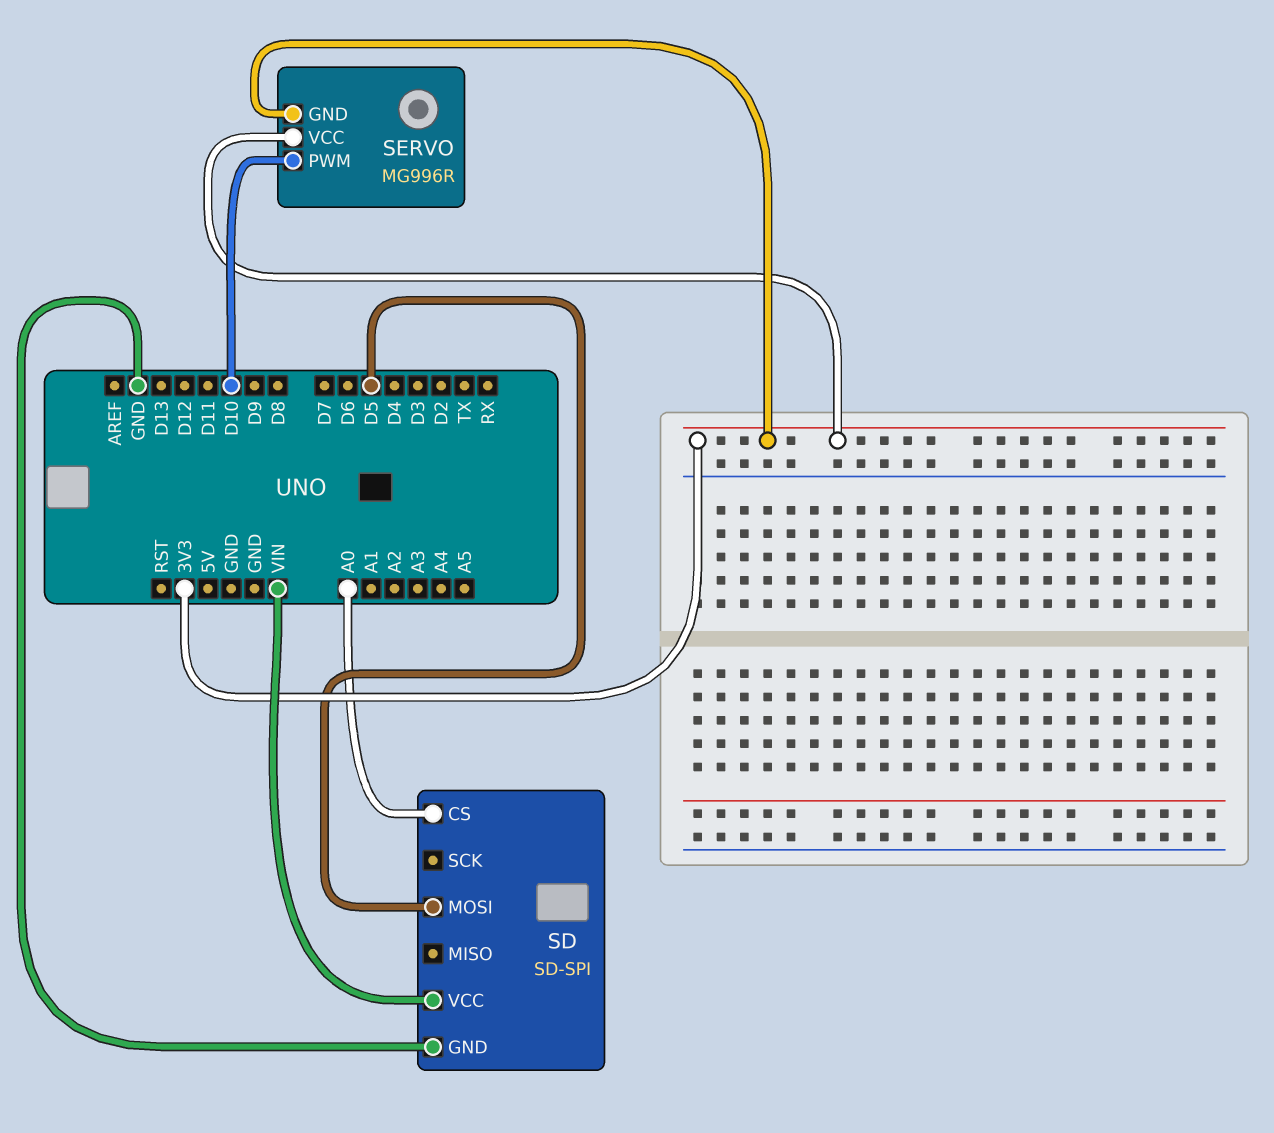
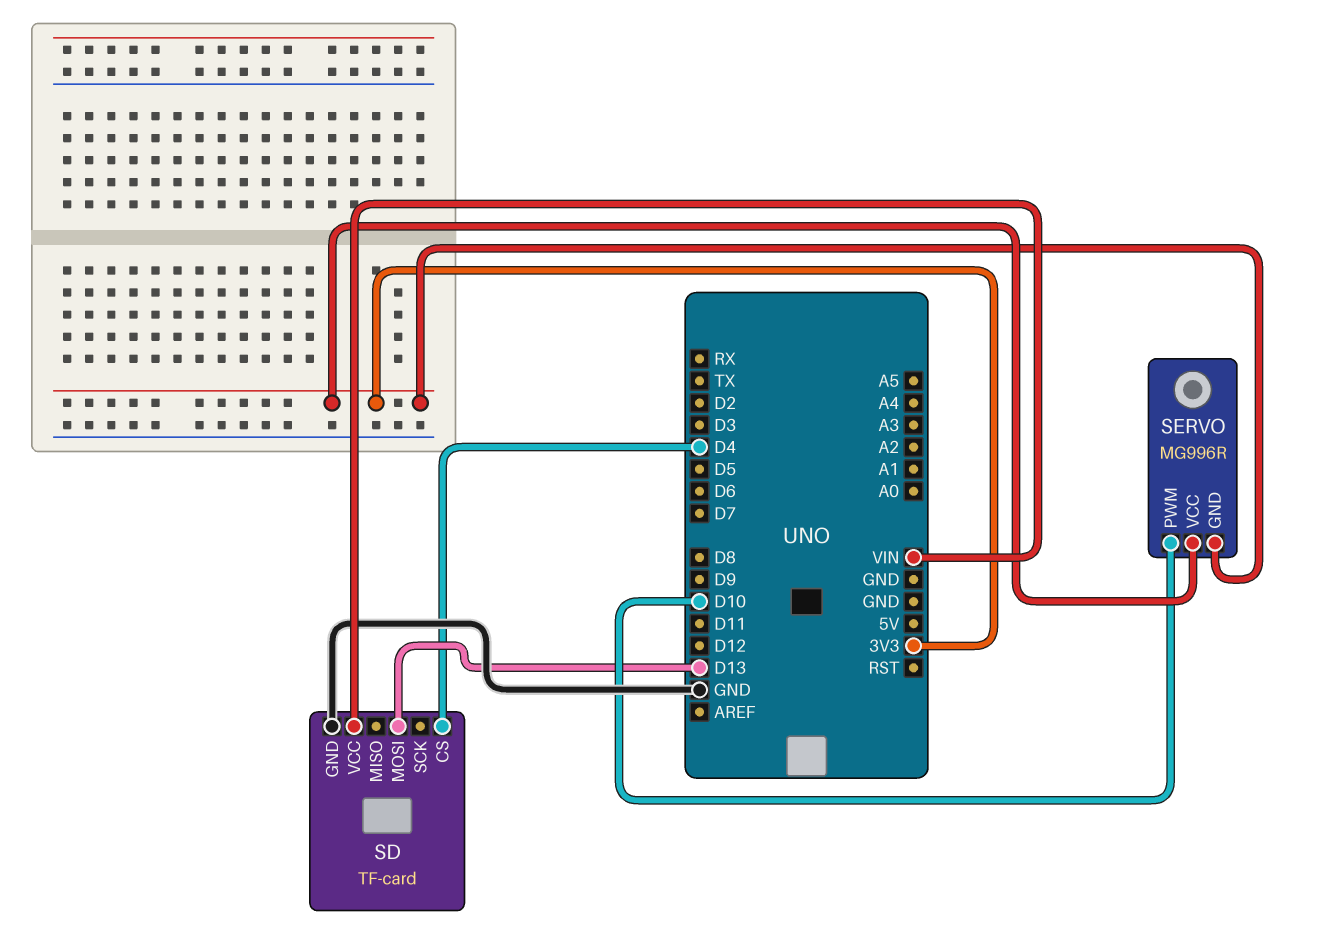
SD: SD-SPI -> TF-card
SD pin CS: A0 -> D4
SD pin MOSI: D5 -> D13

